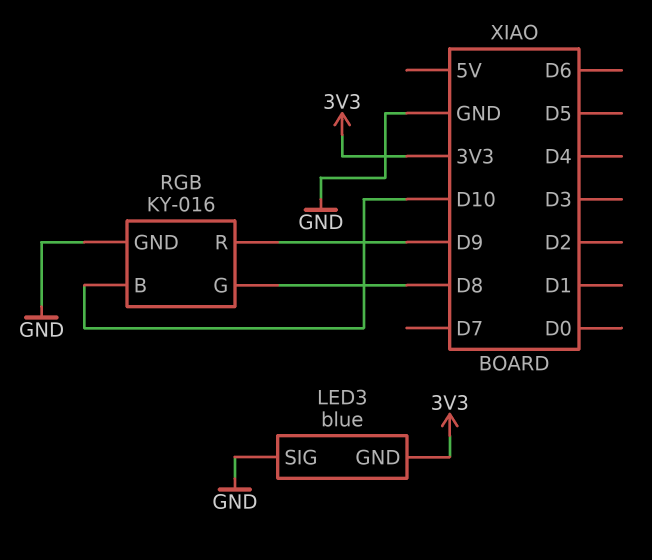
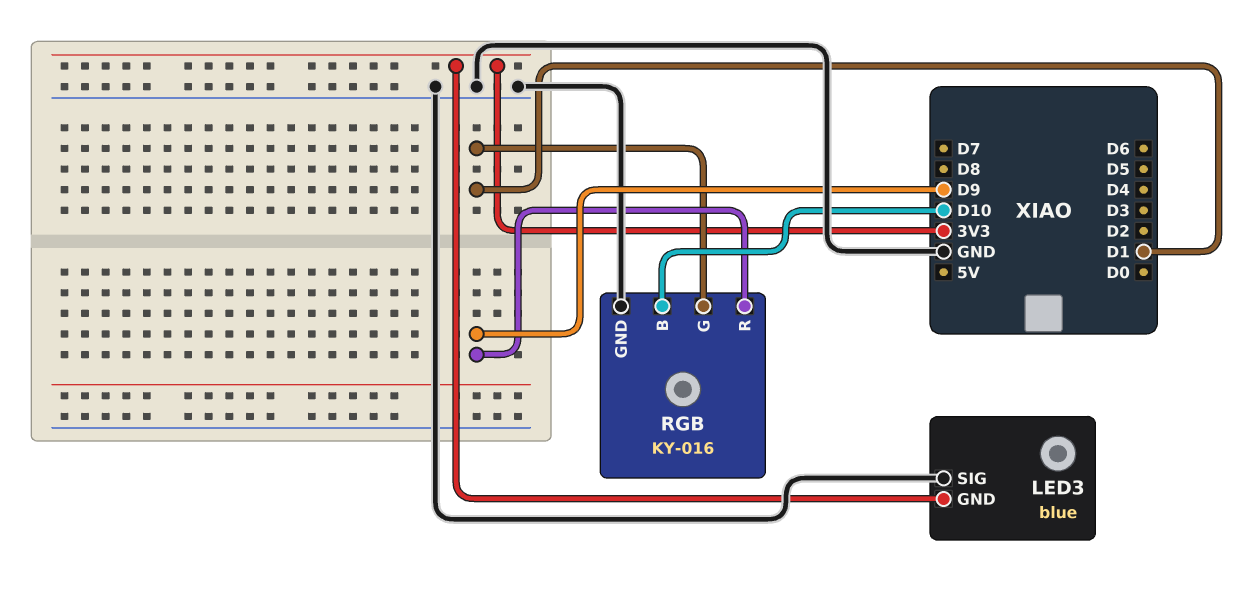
RGB pin G: D8 -> D1

